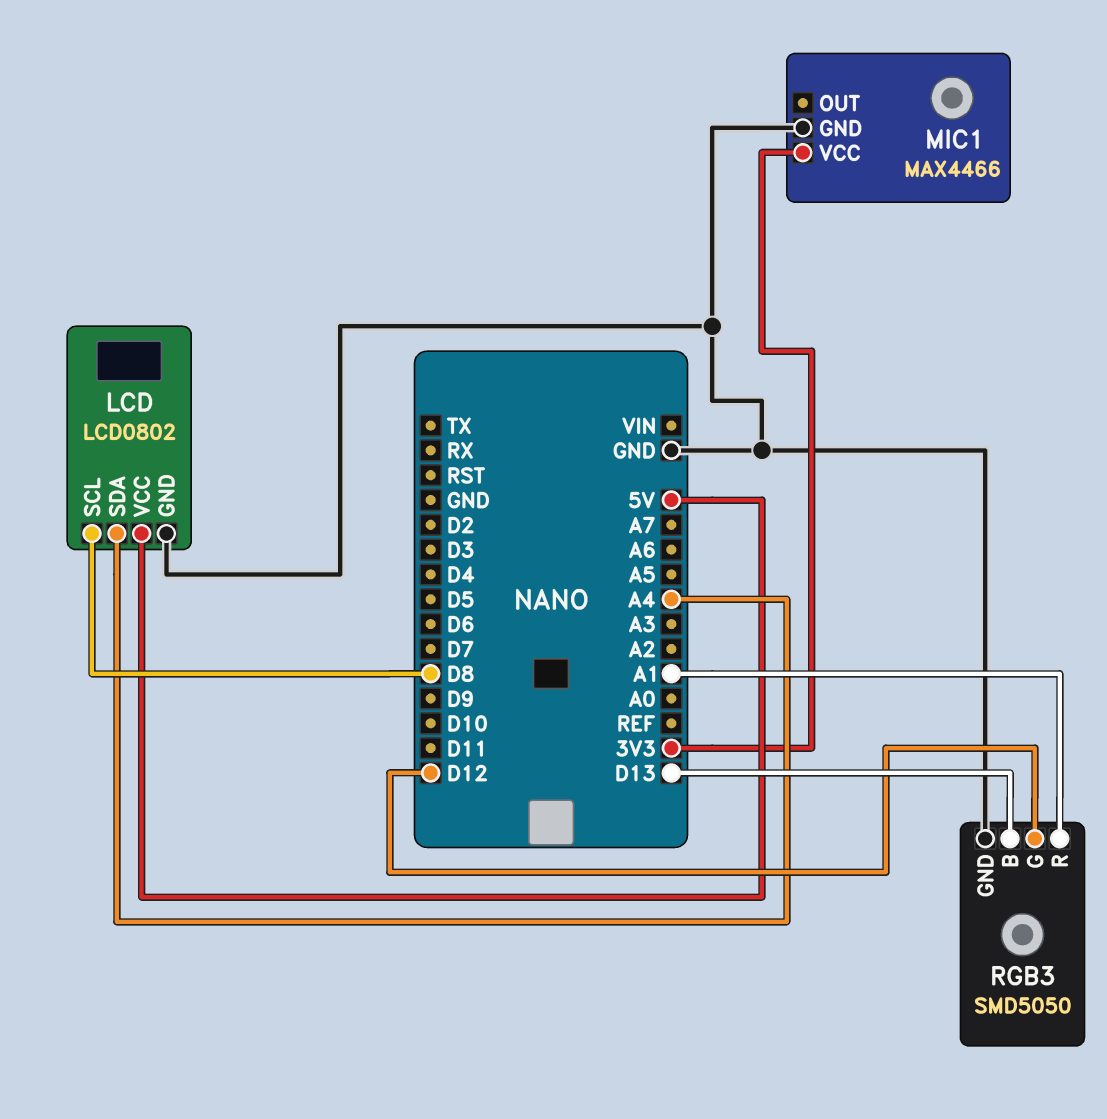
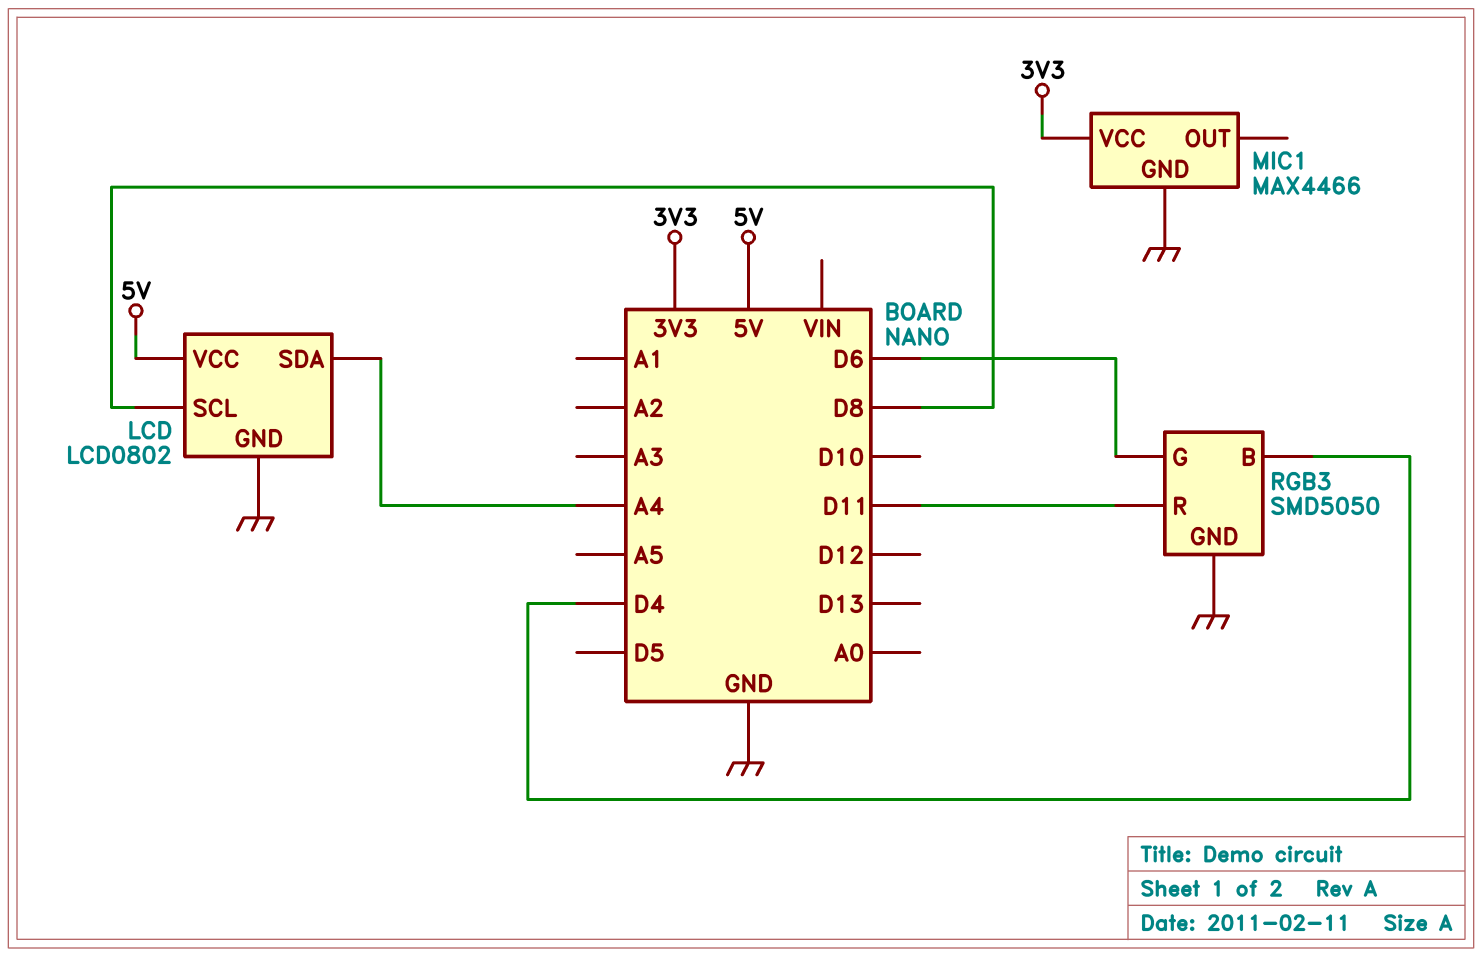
RGB3 pin B: D13 -> D4
RGB3 pin G: D12 -> D6
RGB3 pin R: A1 -> D11

